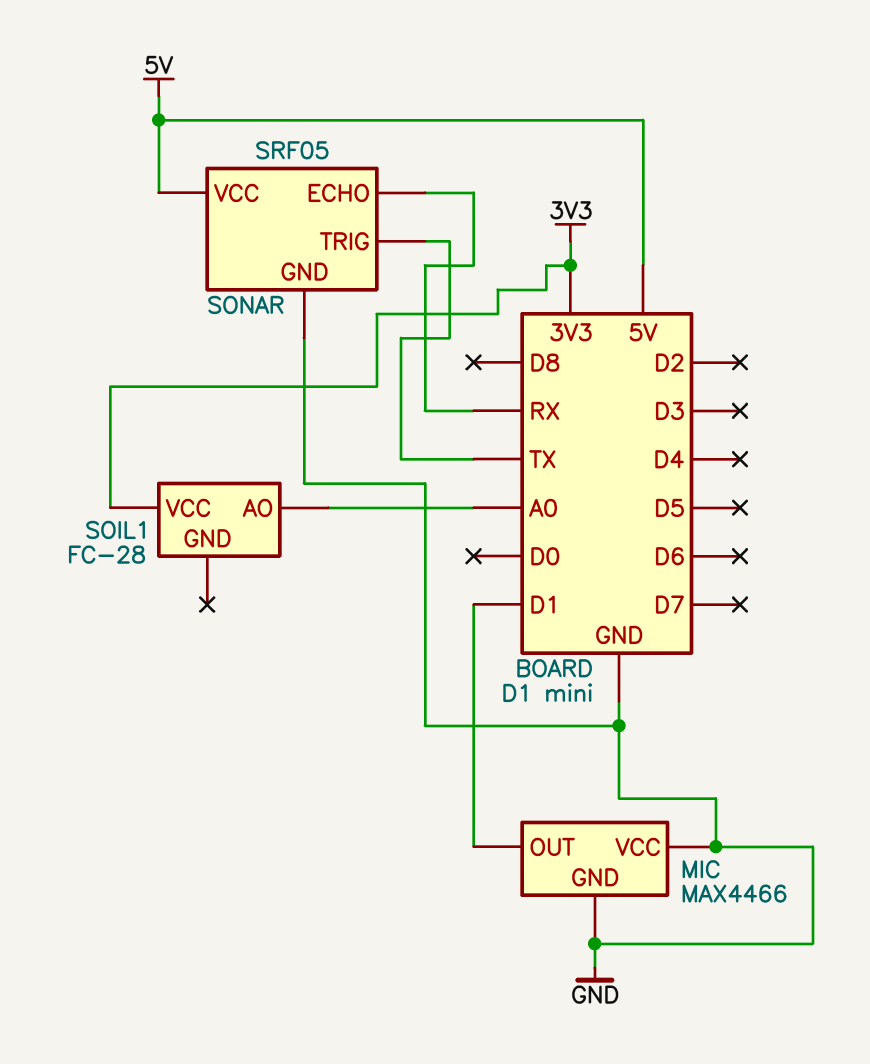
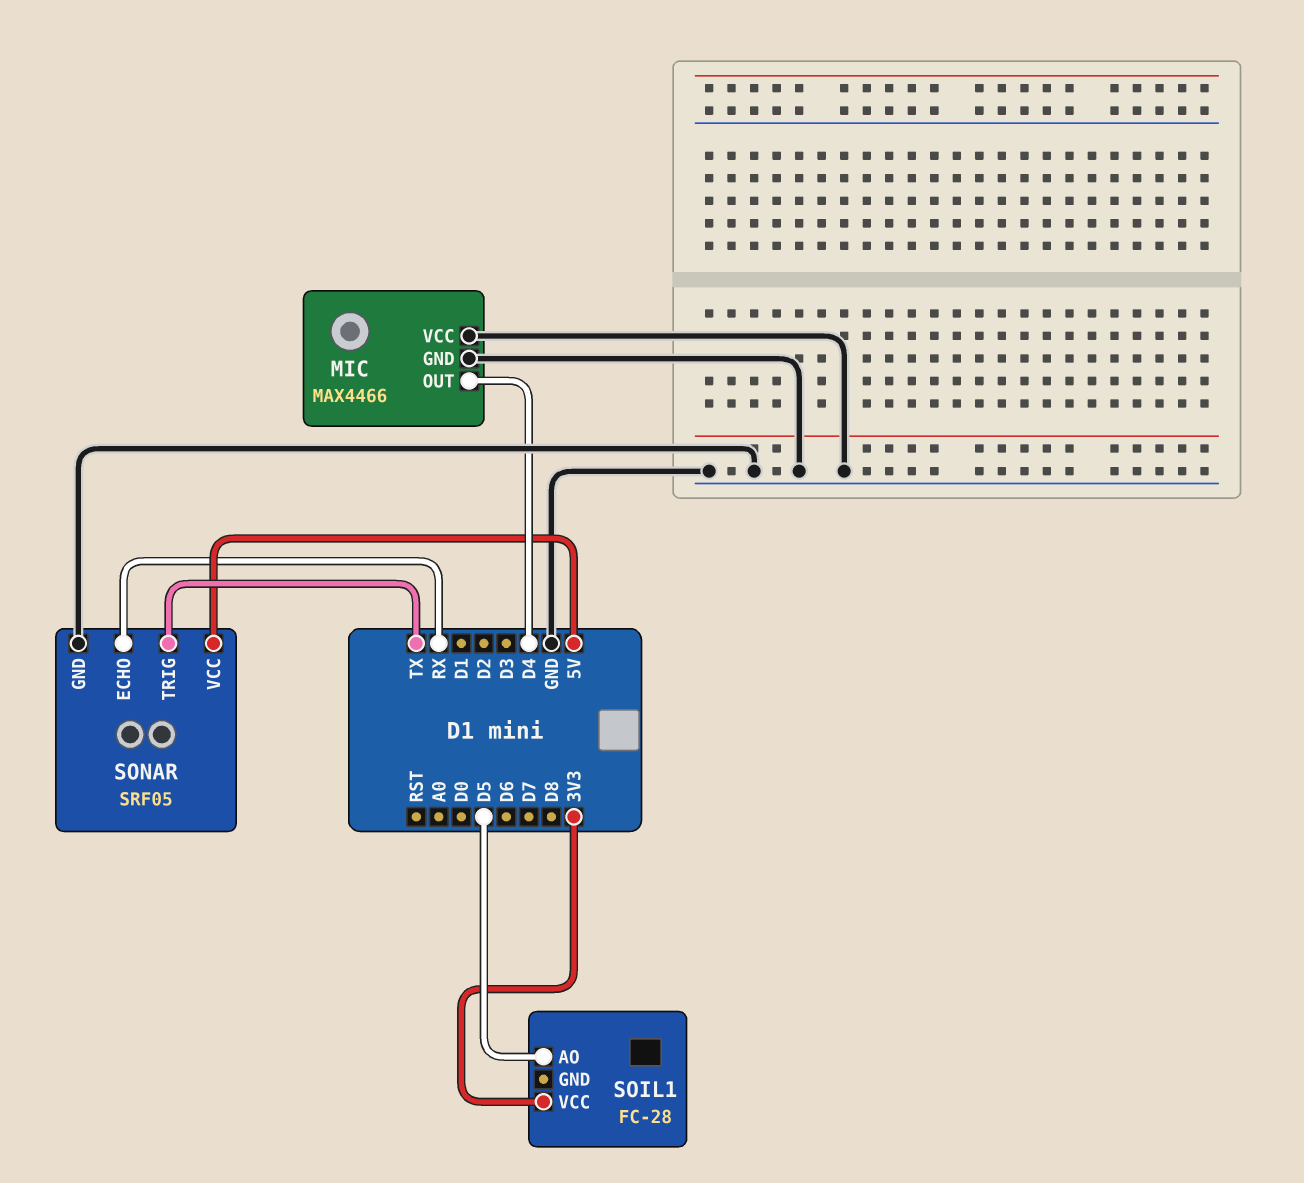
MIC pin OUT: D1 -> D4
SOIL1 pin AO: A0 -> D5

